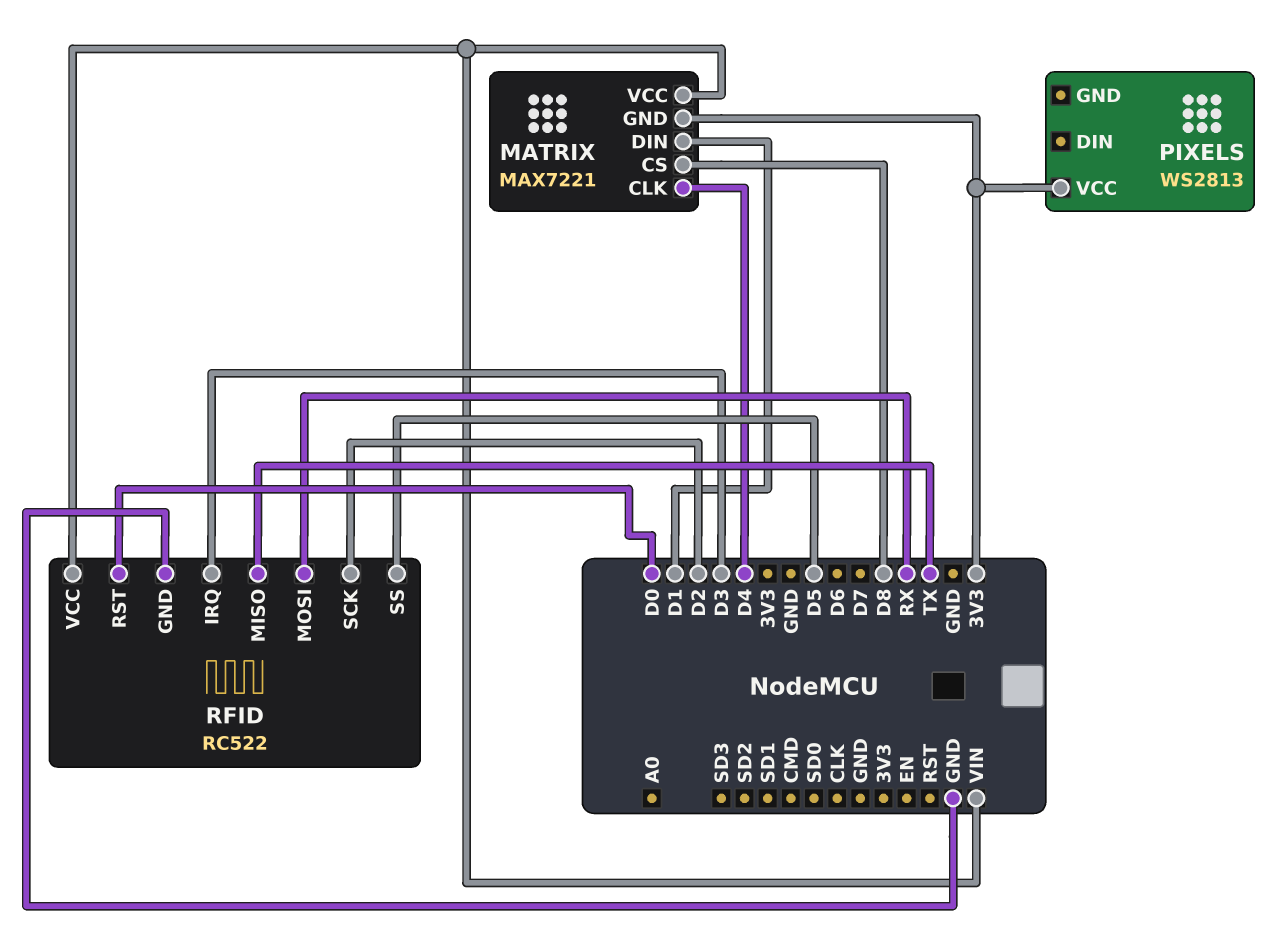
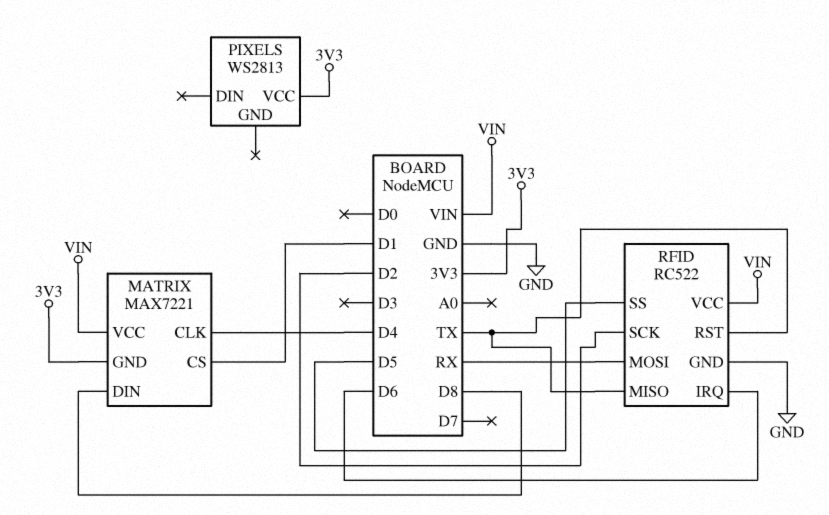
MATRIX pin CS: D8 -> D1
MATRIX pin DIN: D1 -> D8
RFID pin IRQ: D3 -> D6
RFID pin RST: D0 -> TX

